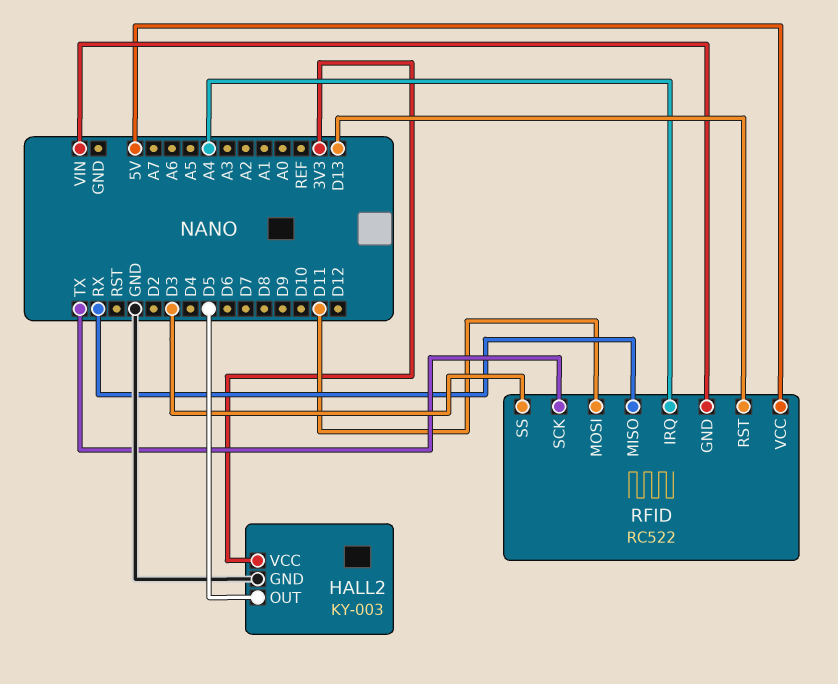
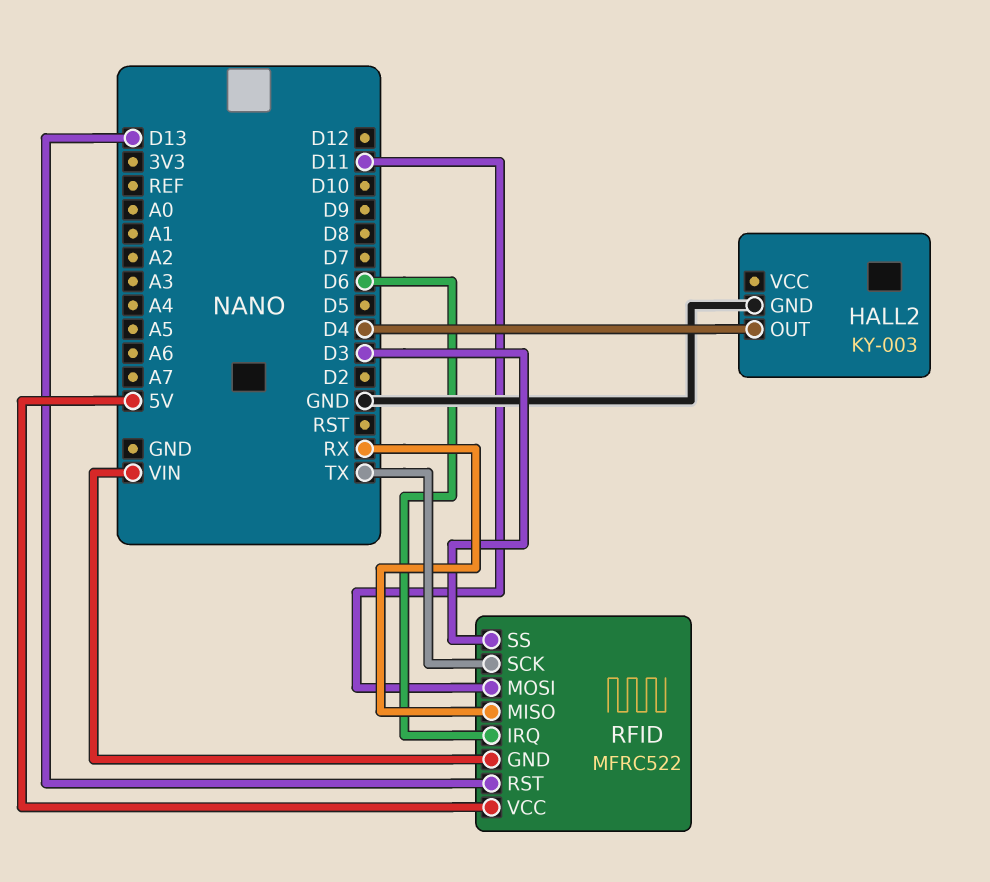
HALL2 pin OUT: D5 -> D4
HALL2 pin VCC: 3V3 -> none
RFID: RC522 -> MFRC522
RFID pin IRQ: A4 -> D6

